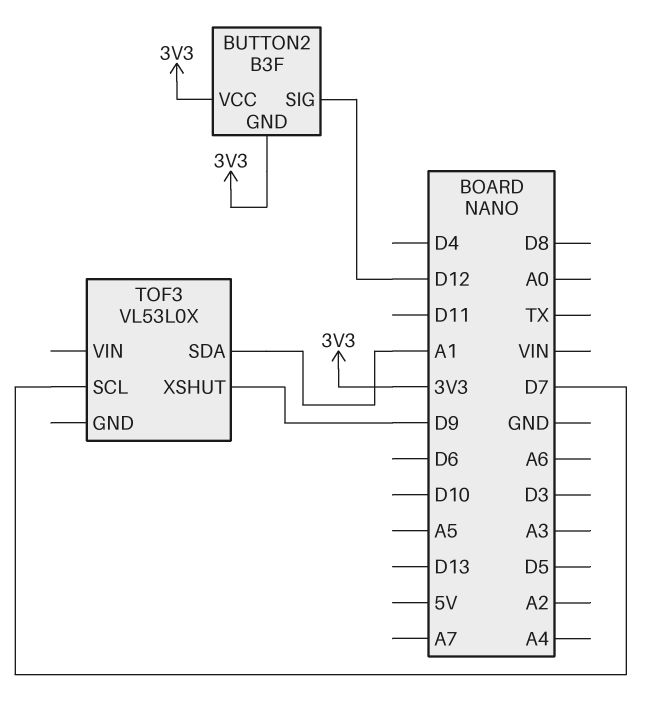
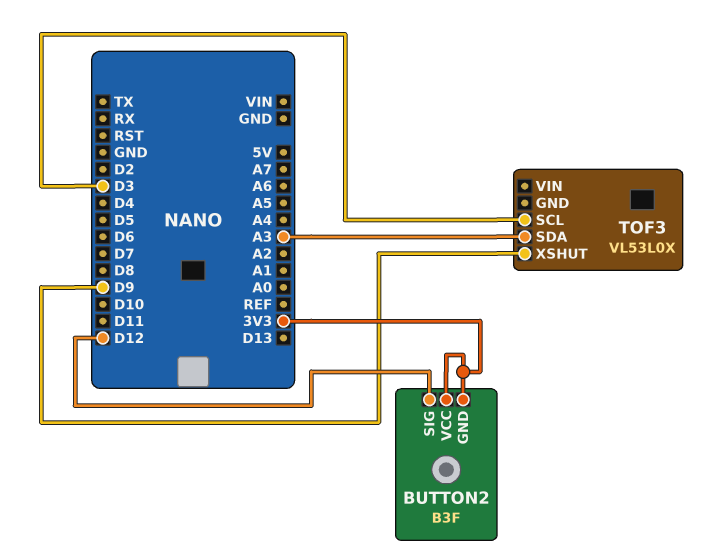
TOF3 pin SCL: D7 -> D3
TOF3 pin SDA: A1 -> A3

